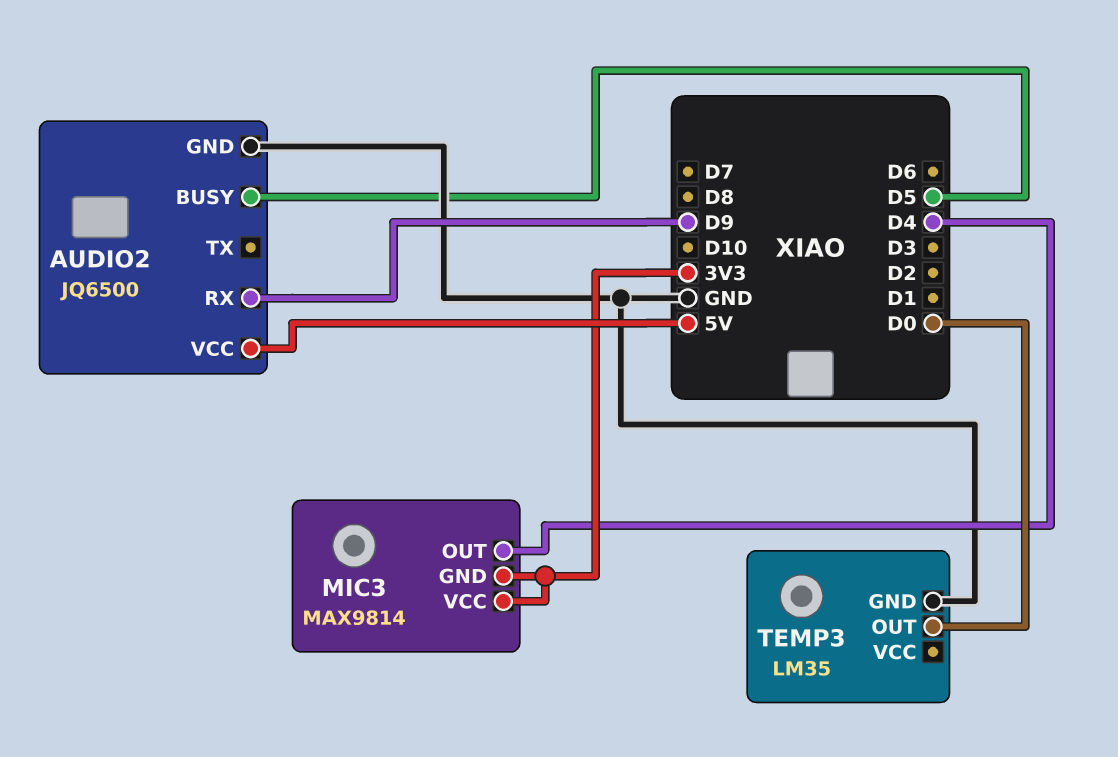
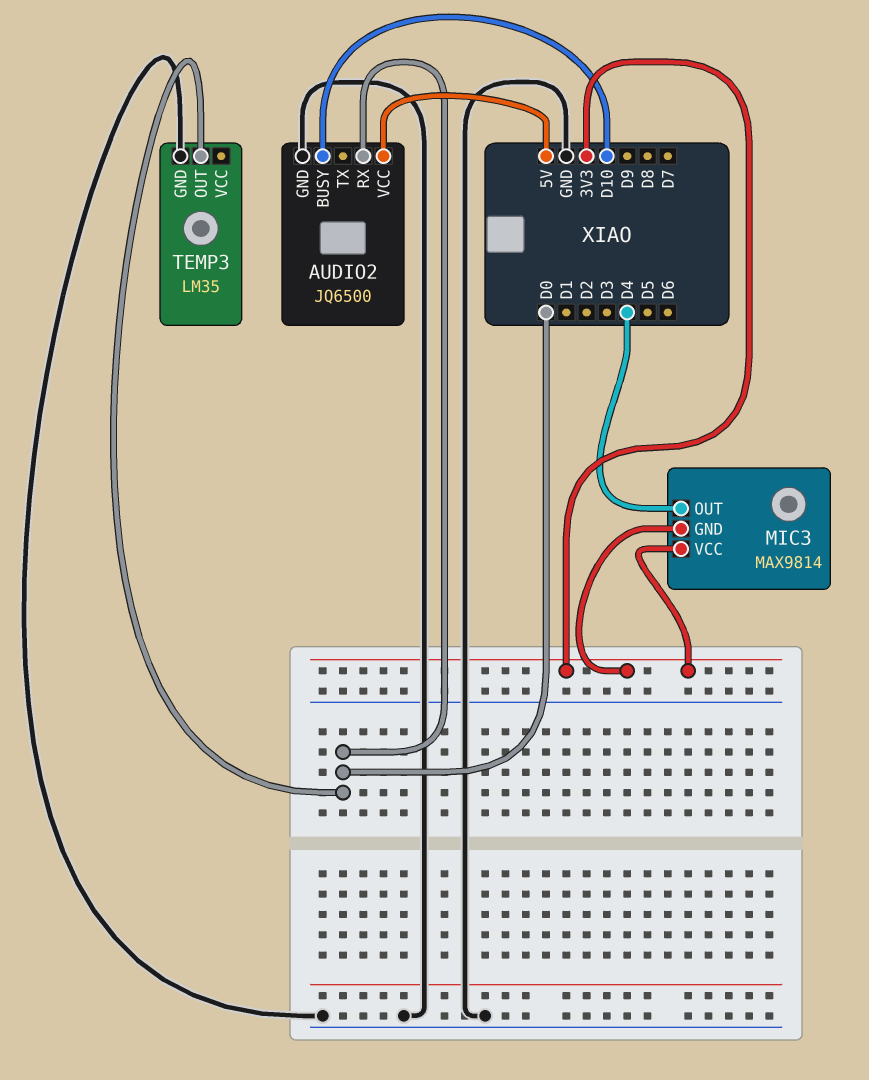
AUDIO2 pin BUSY: D5 -> D10
AUDIO2 pin RX: D9 -> D0

